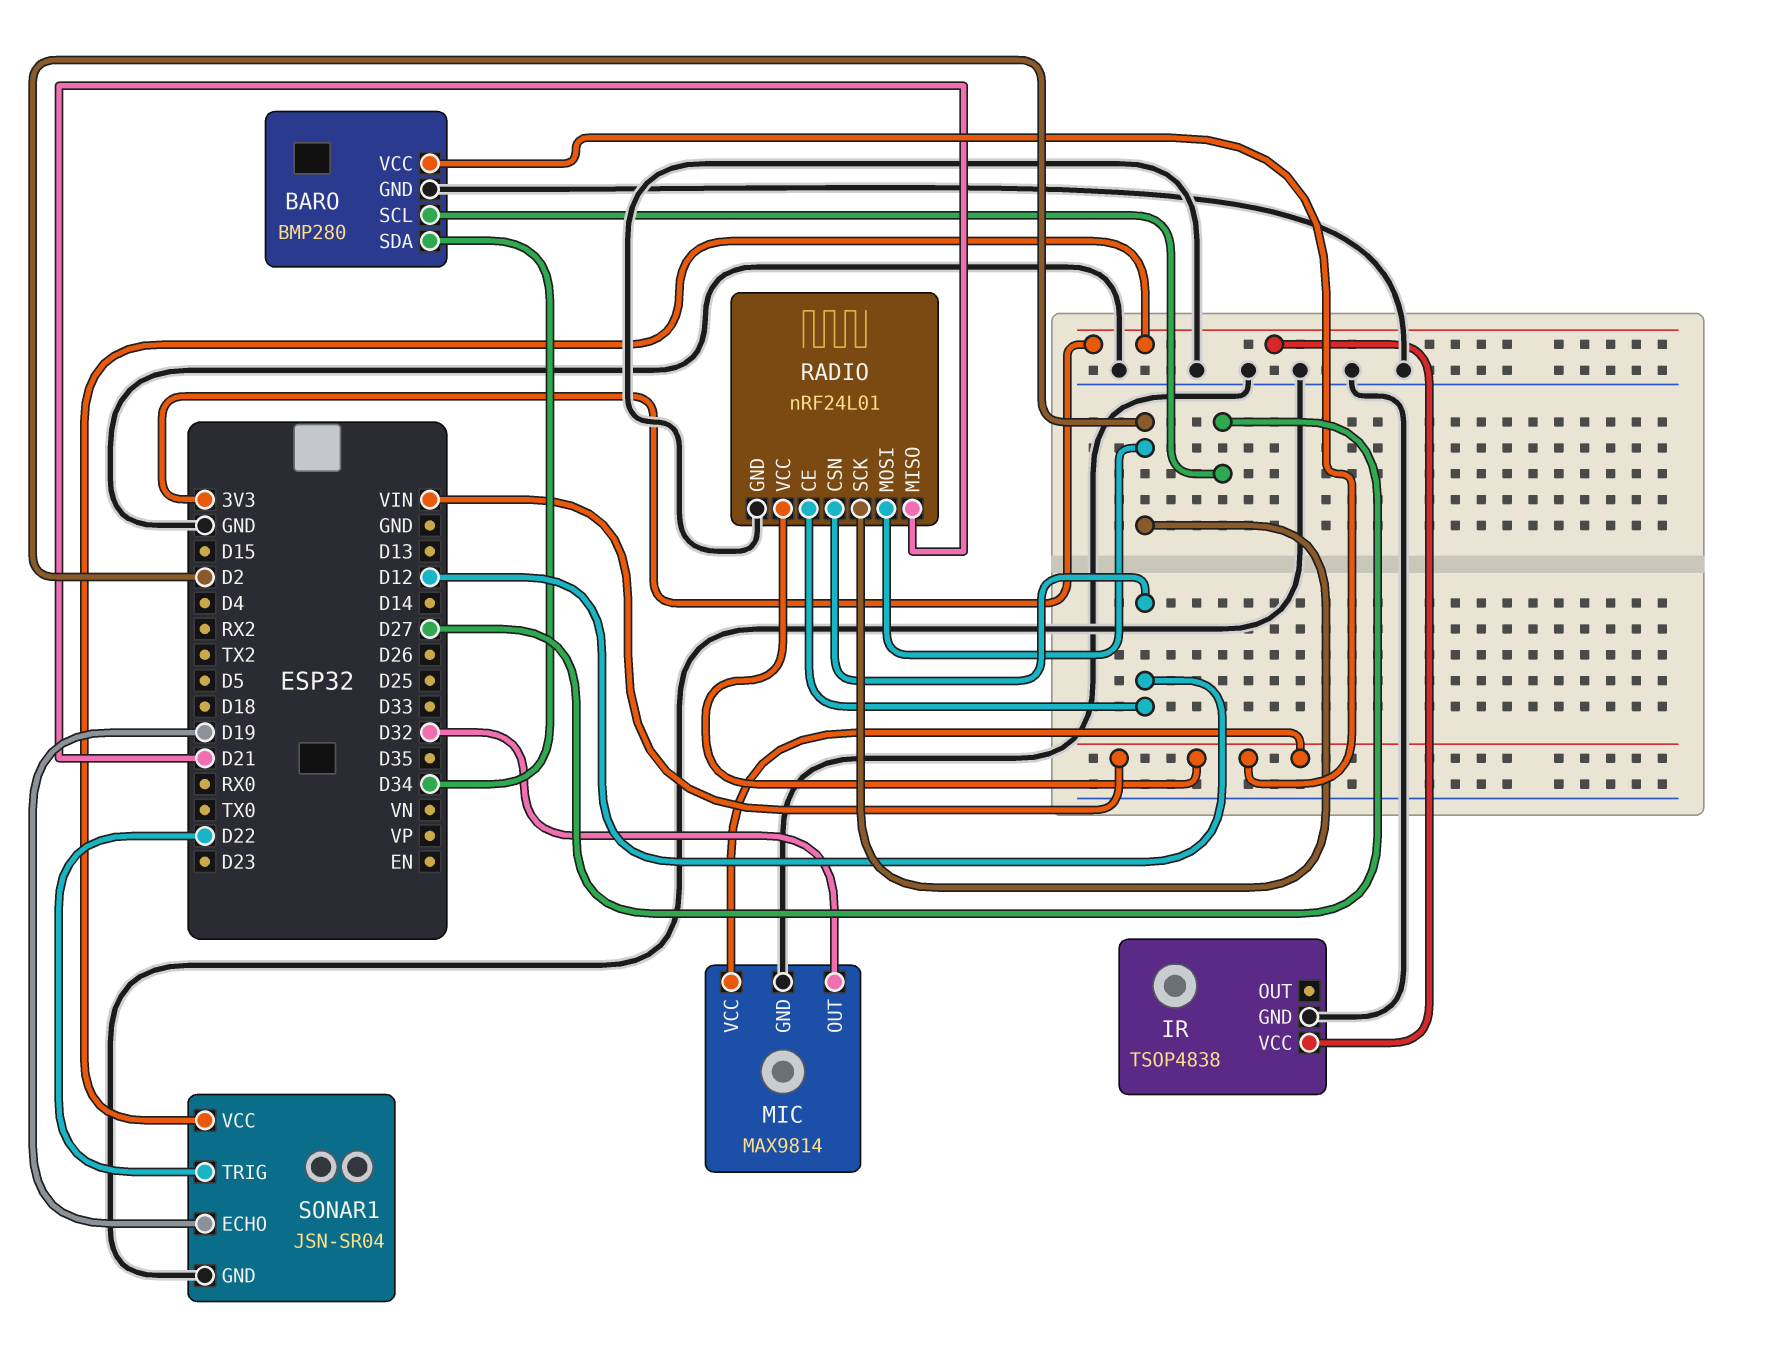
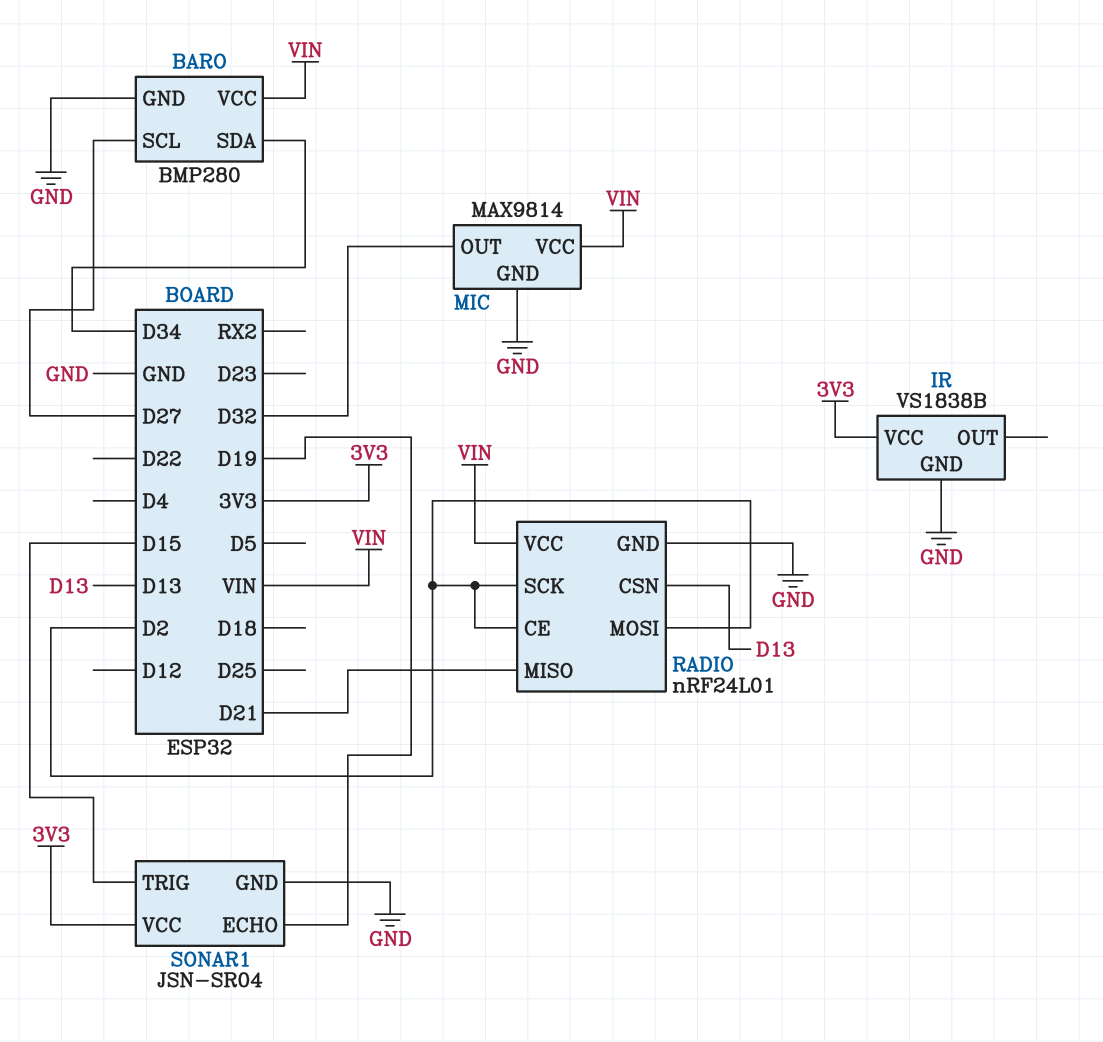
IR: TSOP4838 -> VS1838B
RADIO pin CE: D12 -> D2
RADIO pin CSN: D12 -> D13
SONAR1 pin TRIG: D22 -> D15

